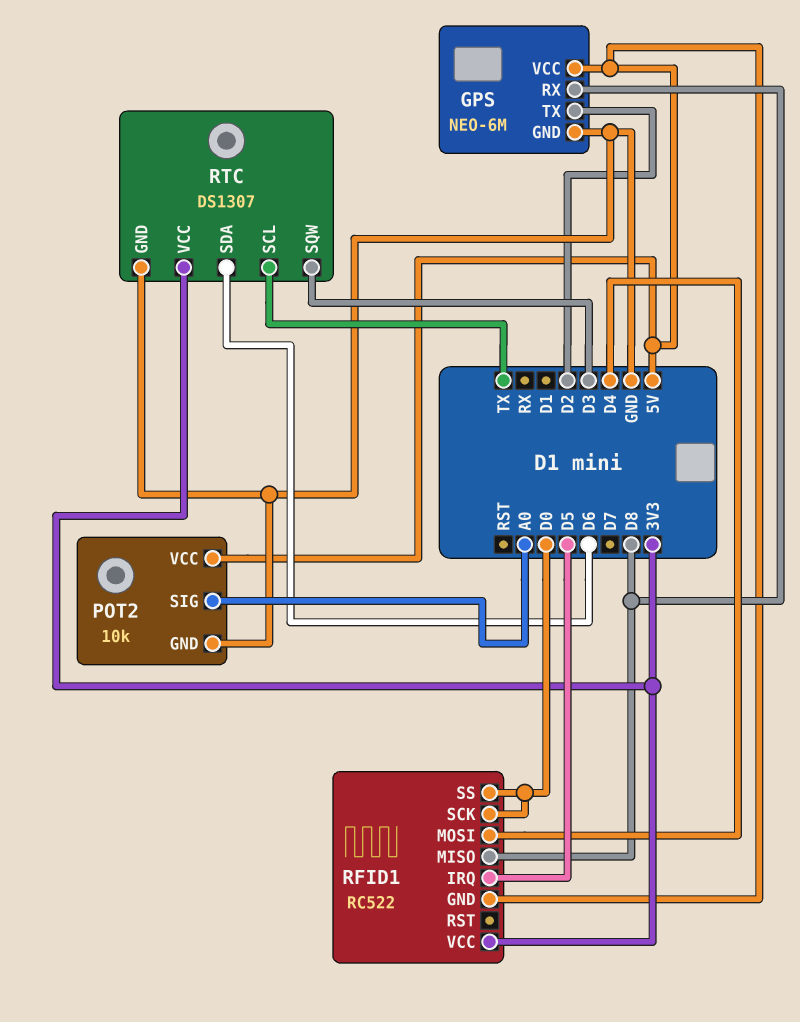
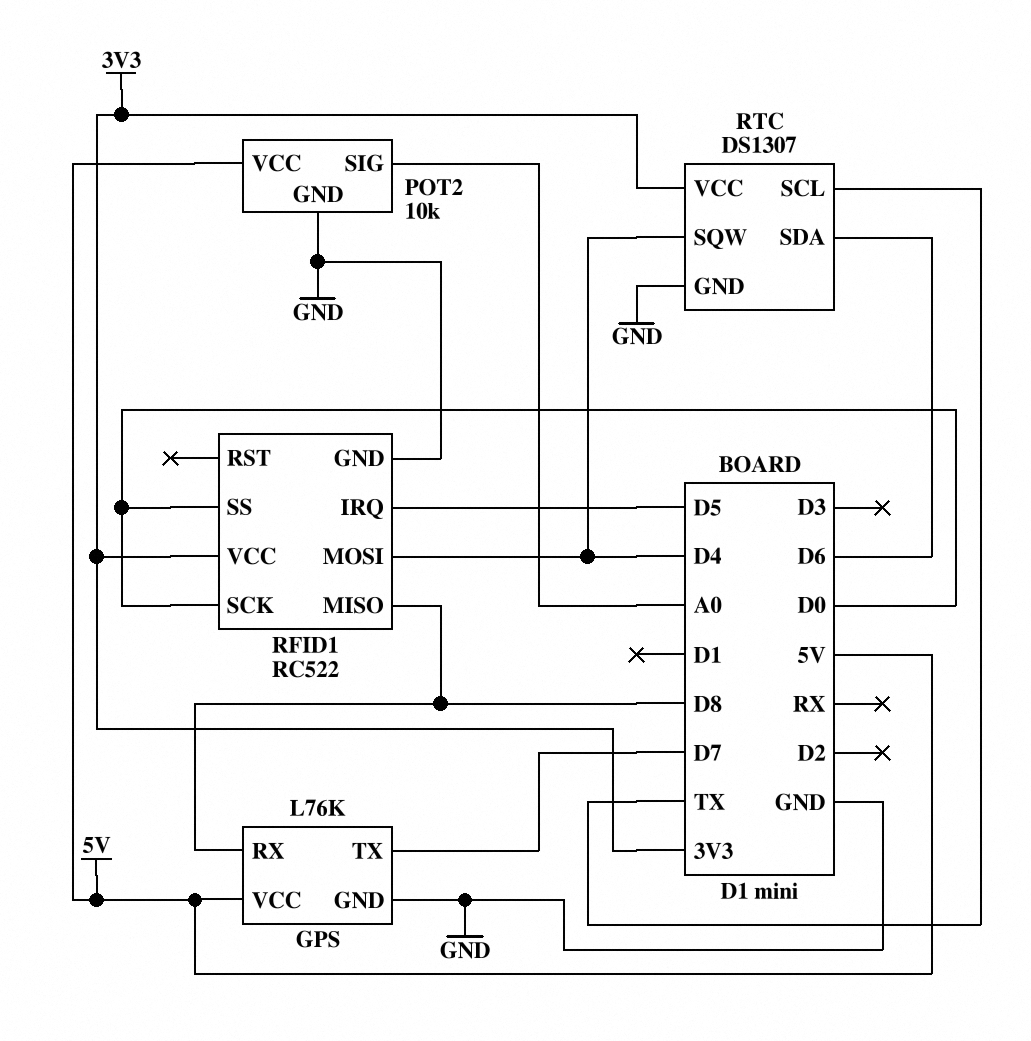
GPS: NEO-6M -> L76K
GPS pin TX: D2 -> D7
RFID1 pin GND: 5V -> GND
RTC pin SQW: D3 -> D4

